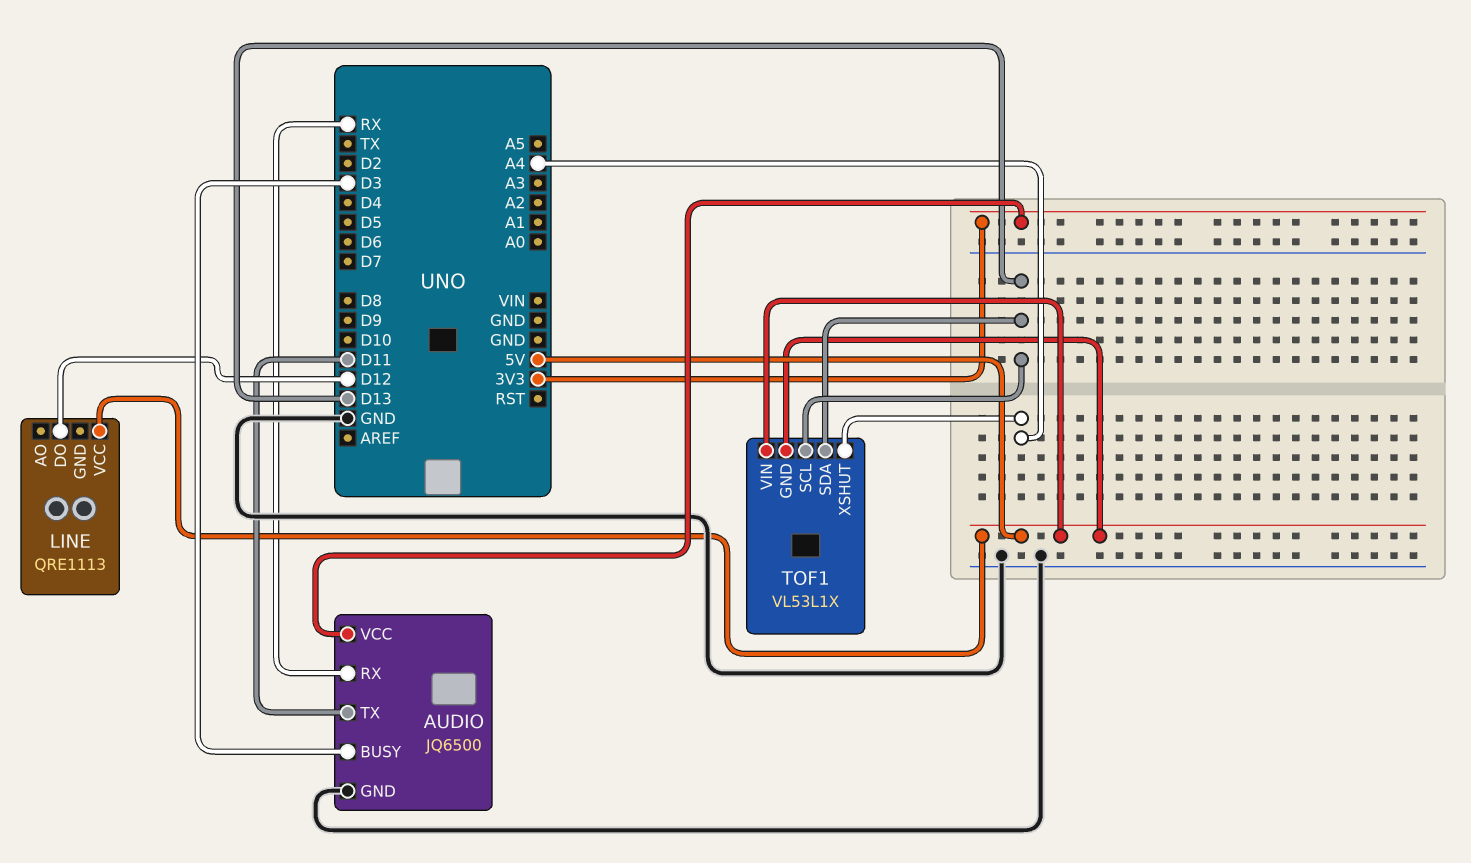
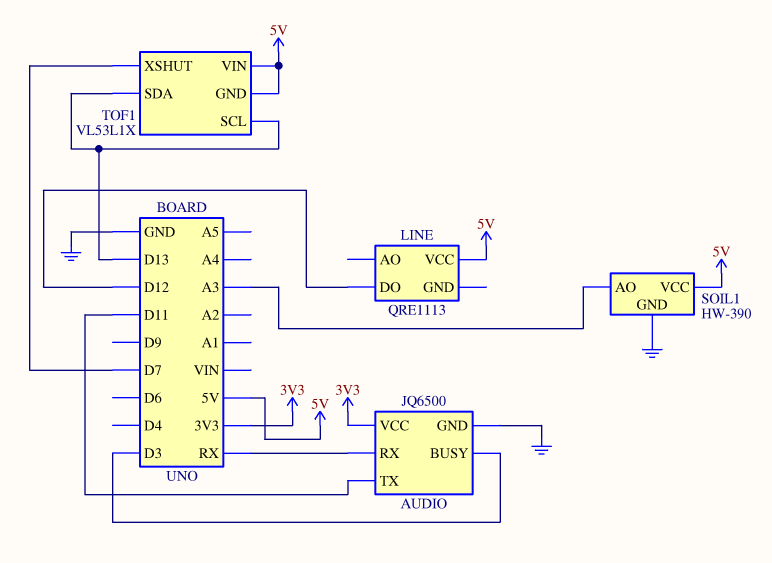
SOIL1: none -> HW-390
SOIL1 pin AO: none -> A3
SOIL1 pin GND: none -> GND
SOIL1 pin VCC: none -> 5V
TOF1 pin XSHUT: A4 -> D7

